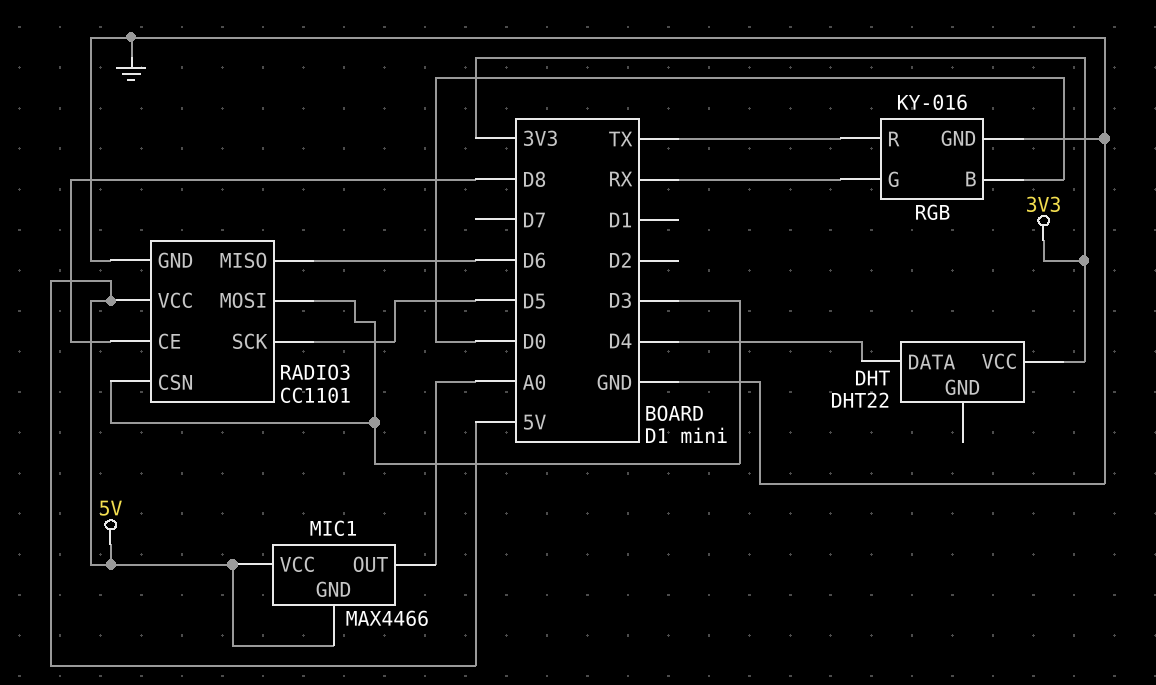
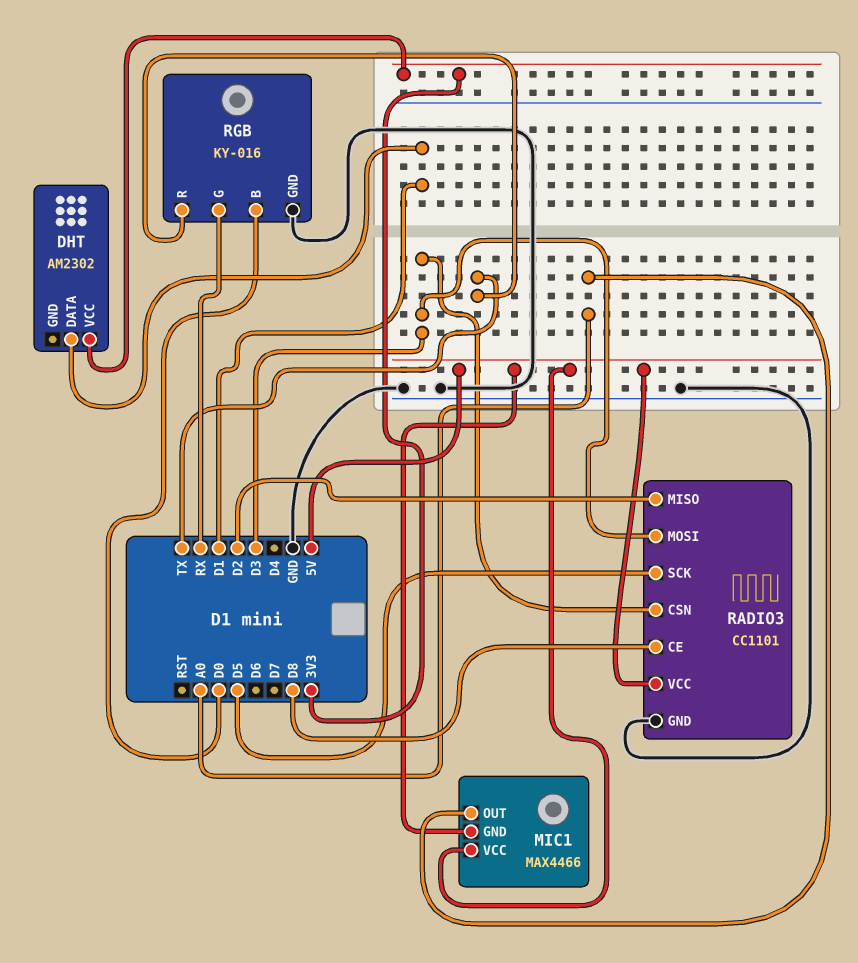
DHT: DHT22 -> AM2302
DHT pin DATA: D4 -> D1
RADIO3 pin MISO: D6 -> D2

